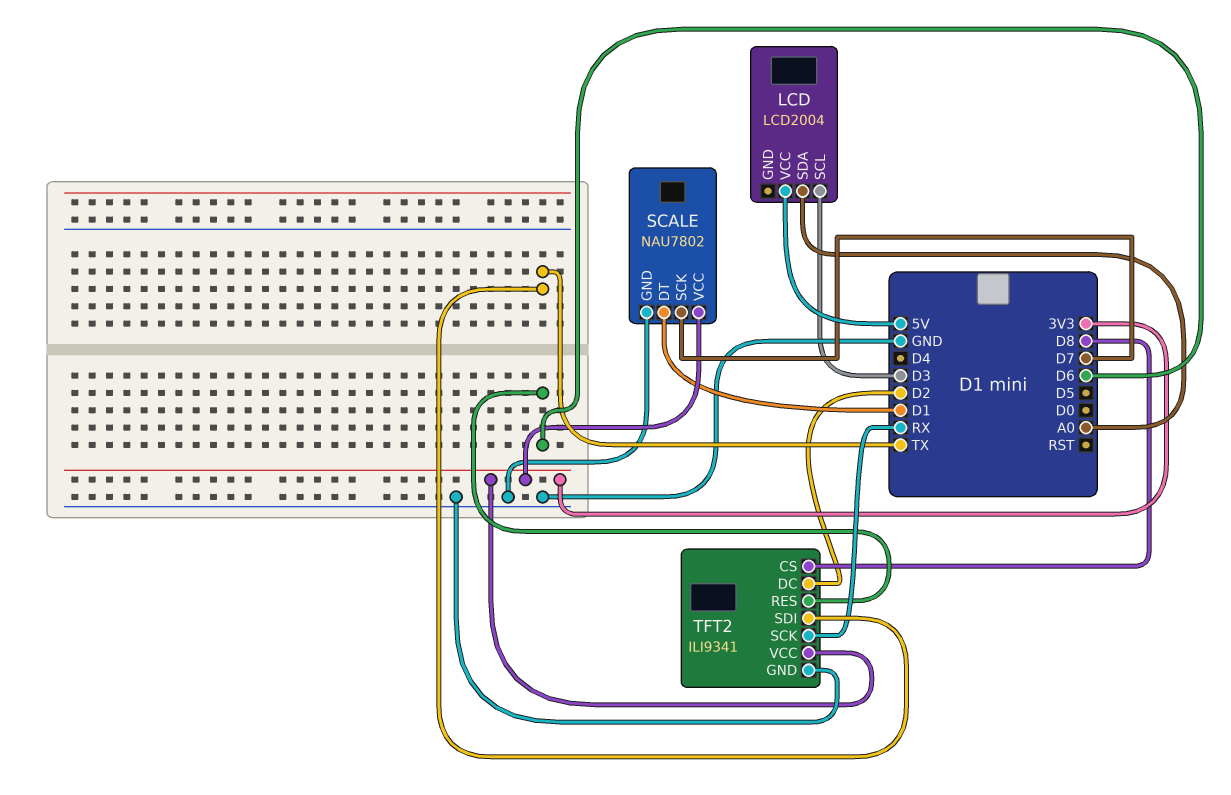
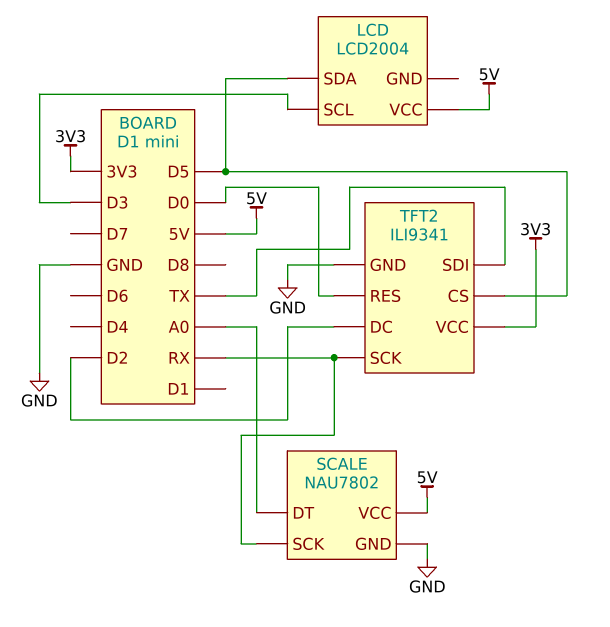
LCD pin SDA: A0 -> D5
SCALE pin DT: D1 -> A0
SCALE pin SCK: D7 -> RX
SCALE pin VCC: 3V3 -> 5V
TFT2 pin CS: D8 -> D5
TFT2 pin RES: D6 -> D0

